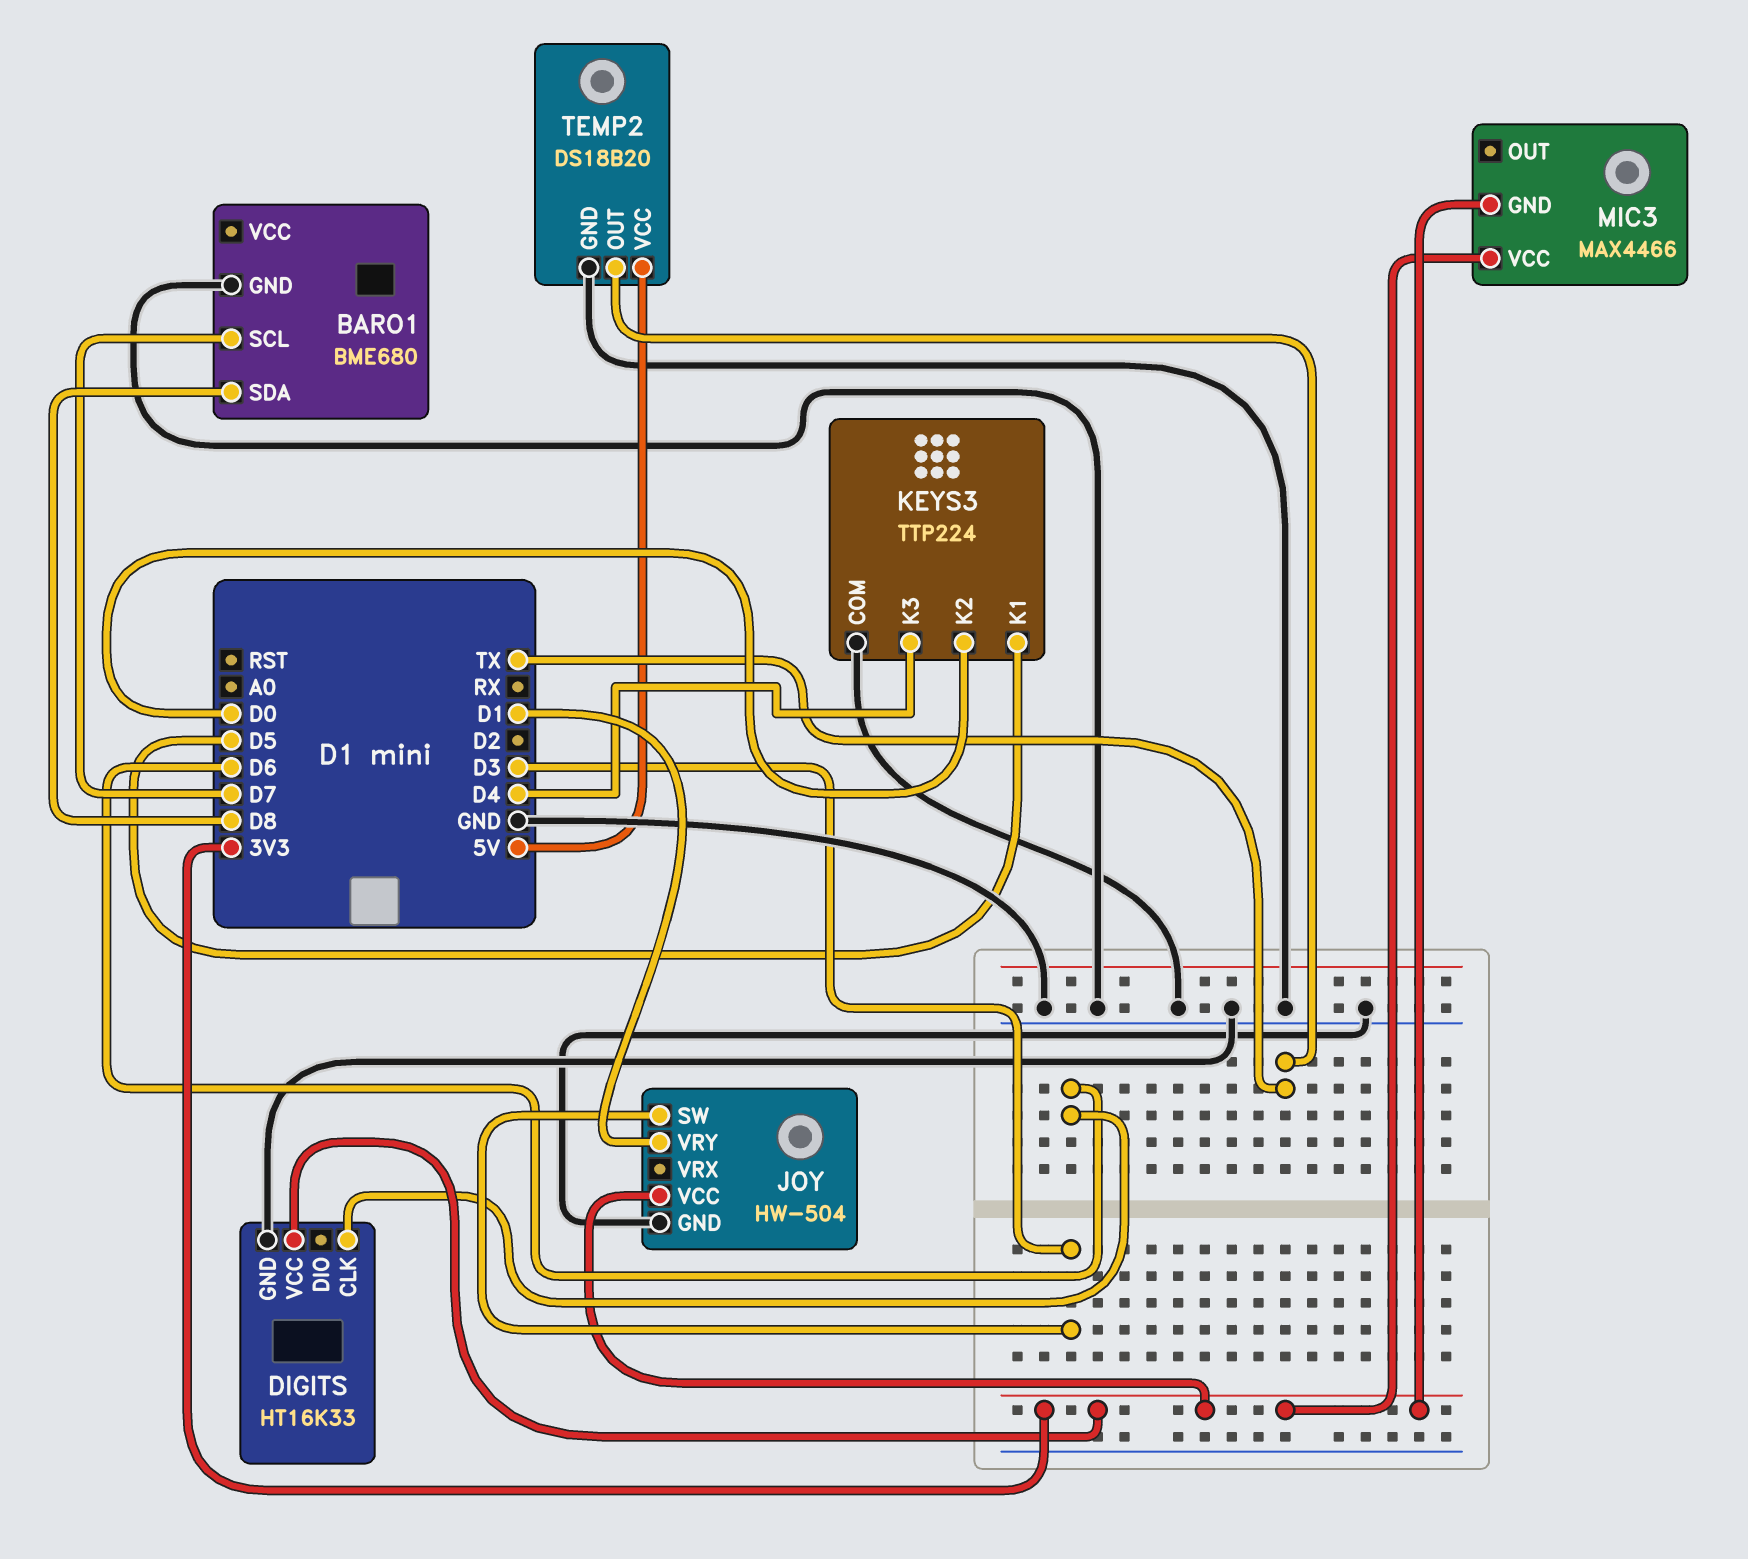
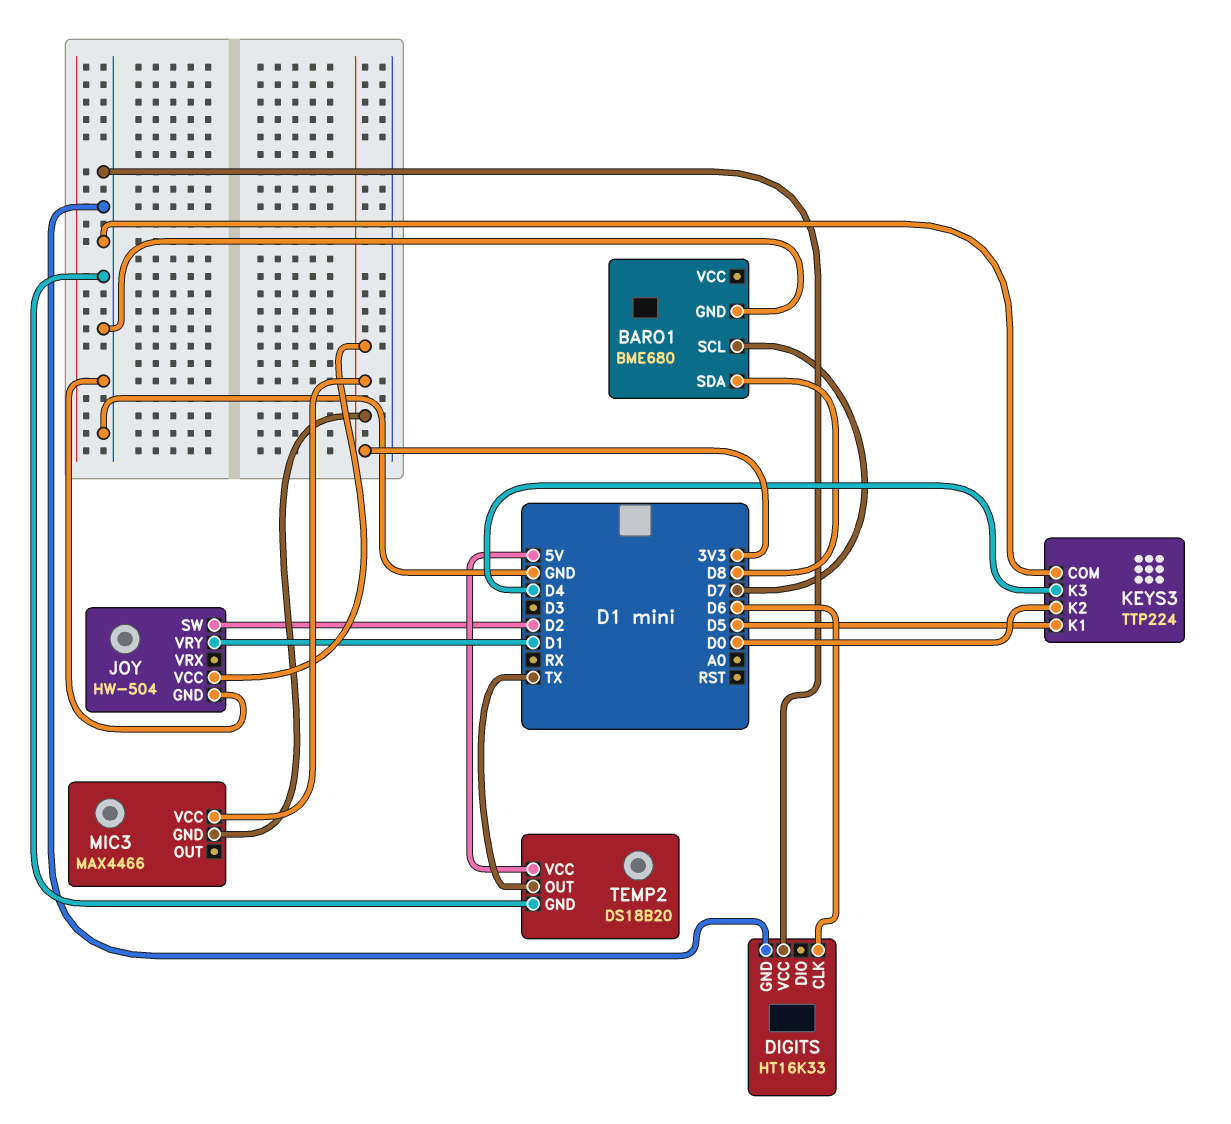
DIGITS pin VCC: 3V3 -> GND
JOY pin SW: D3 -> D2

